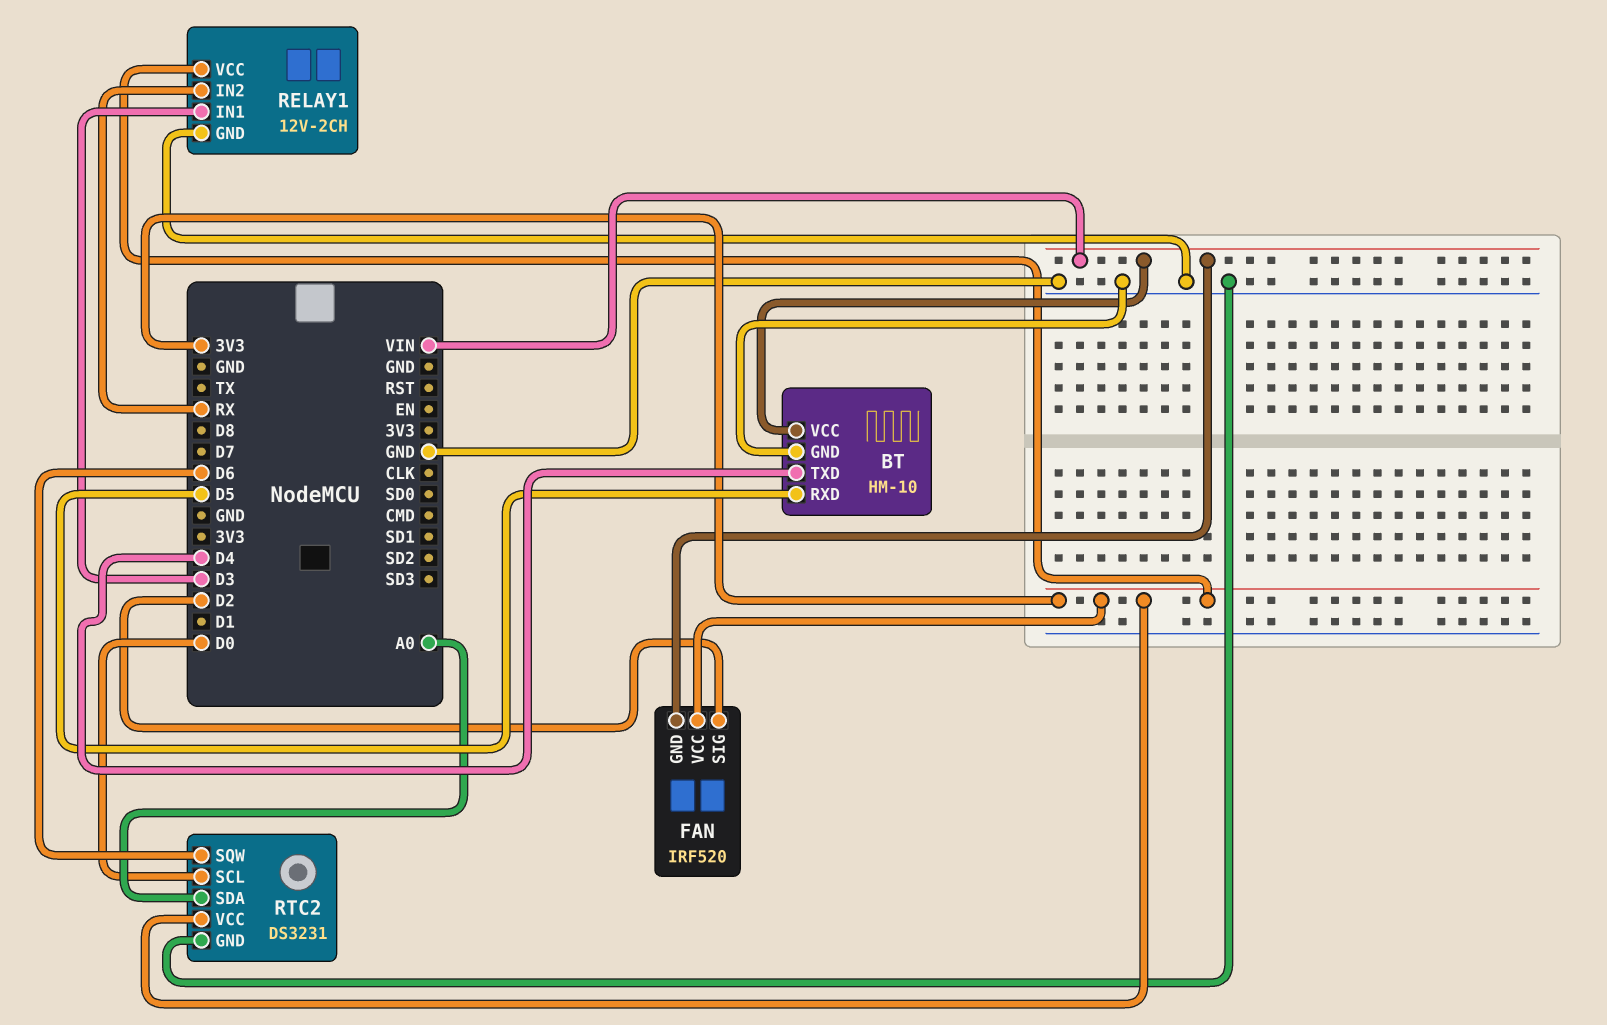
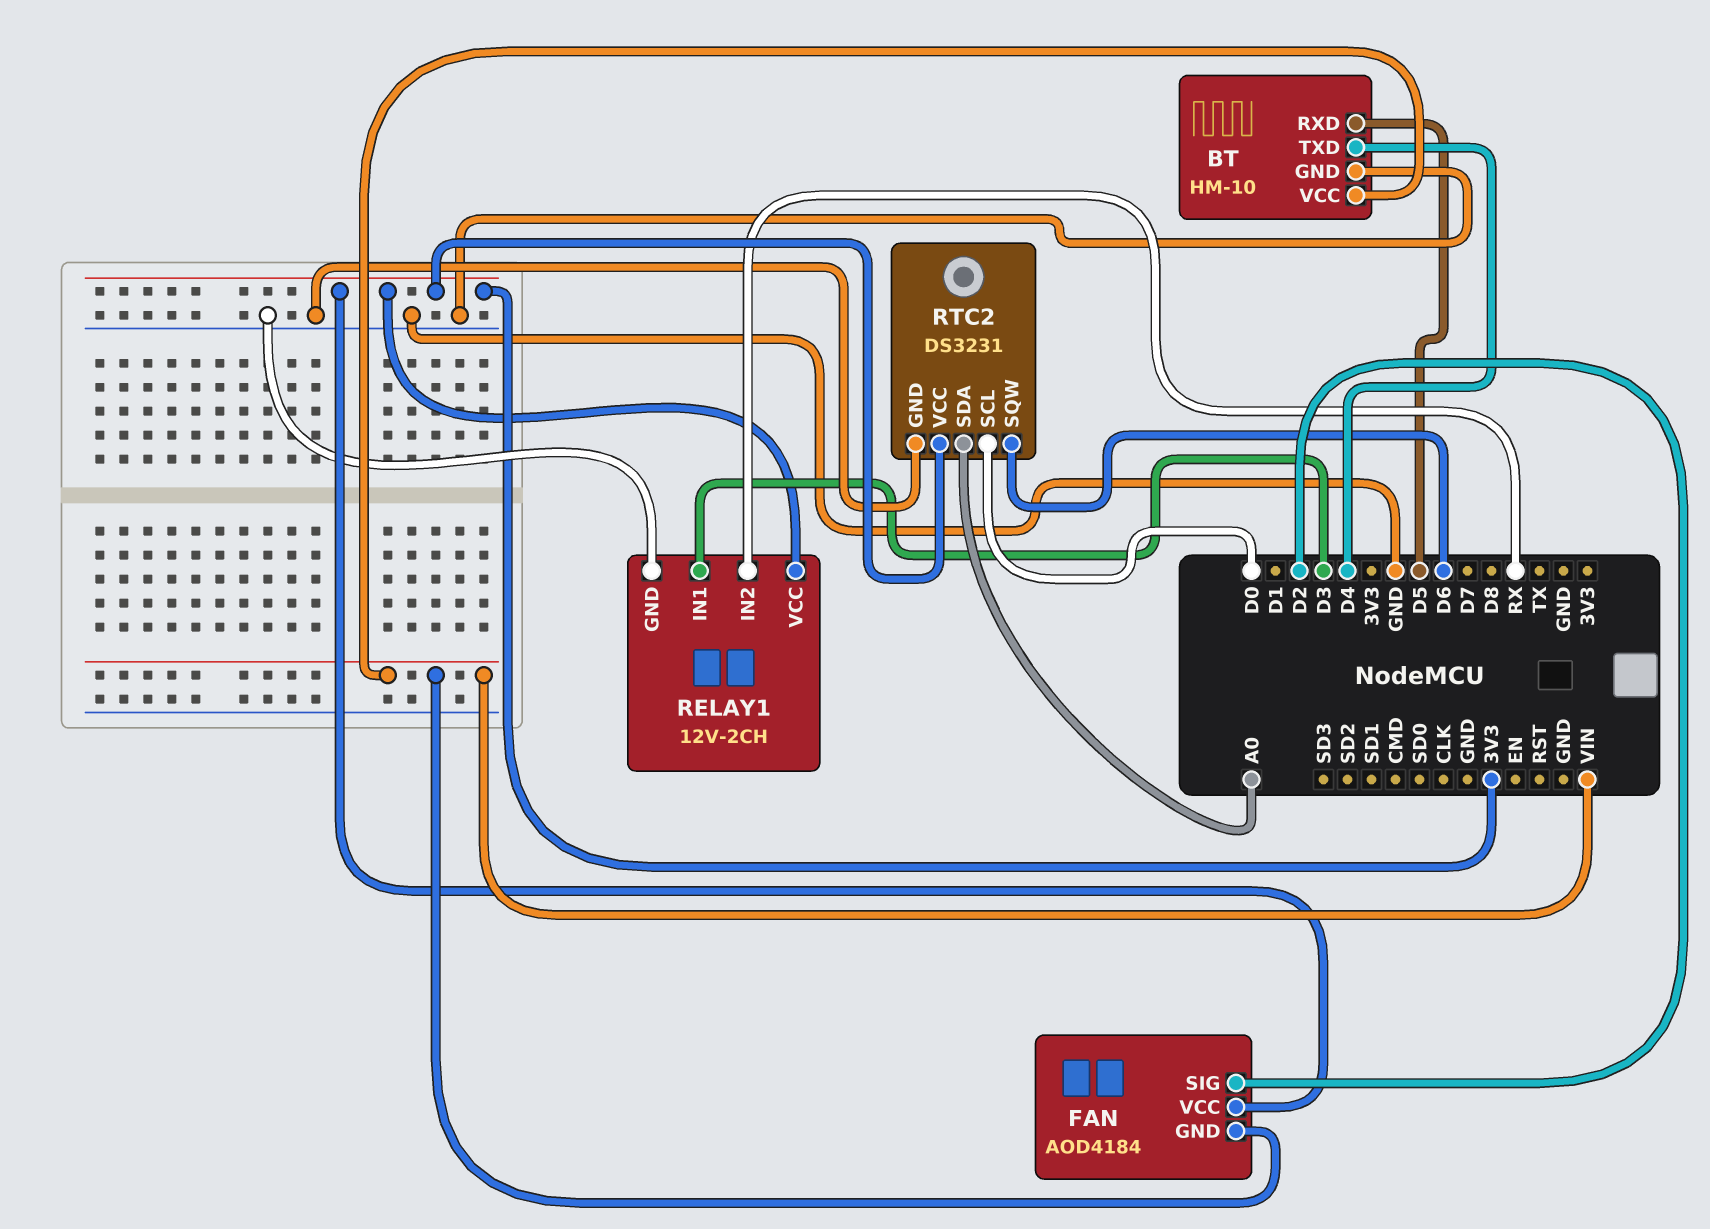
FAN: IRF520 -> AOD4184

